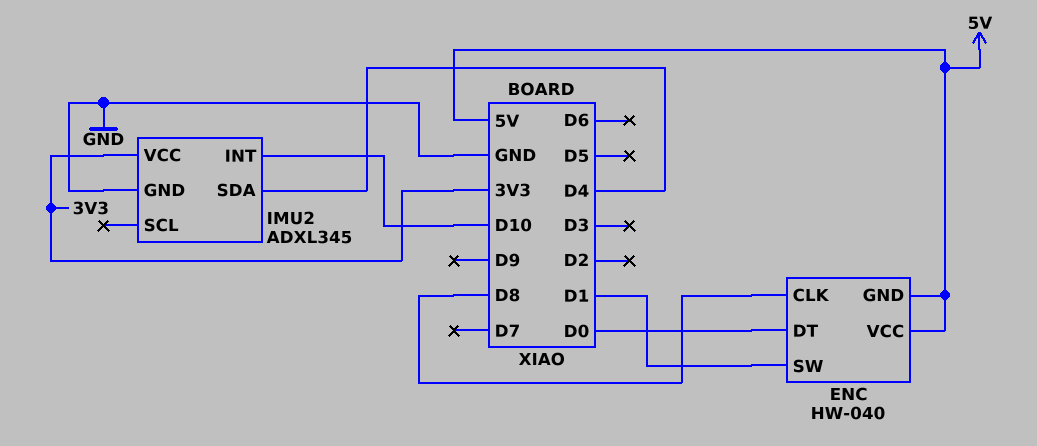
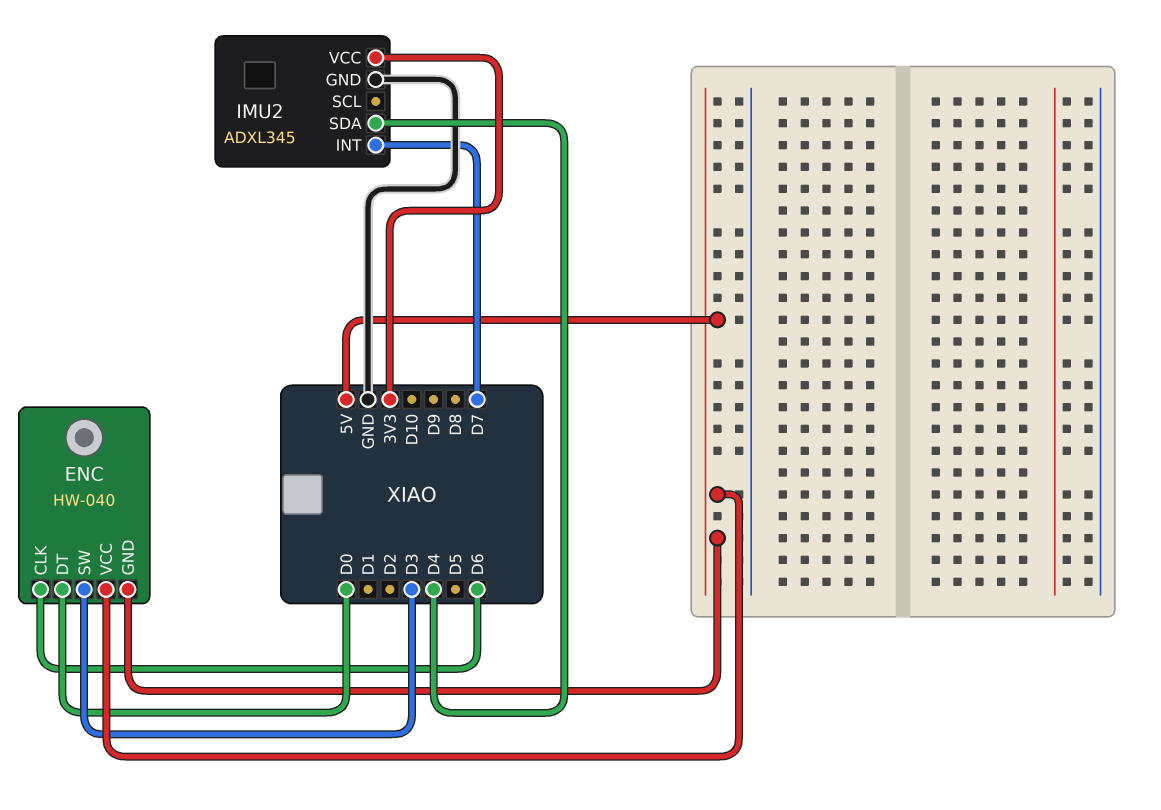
ENC pin CLK: D8 -> D6
ENC pin SW: D1 -> D3
IMU2 pin INT: D10 -> D7

